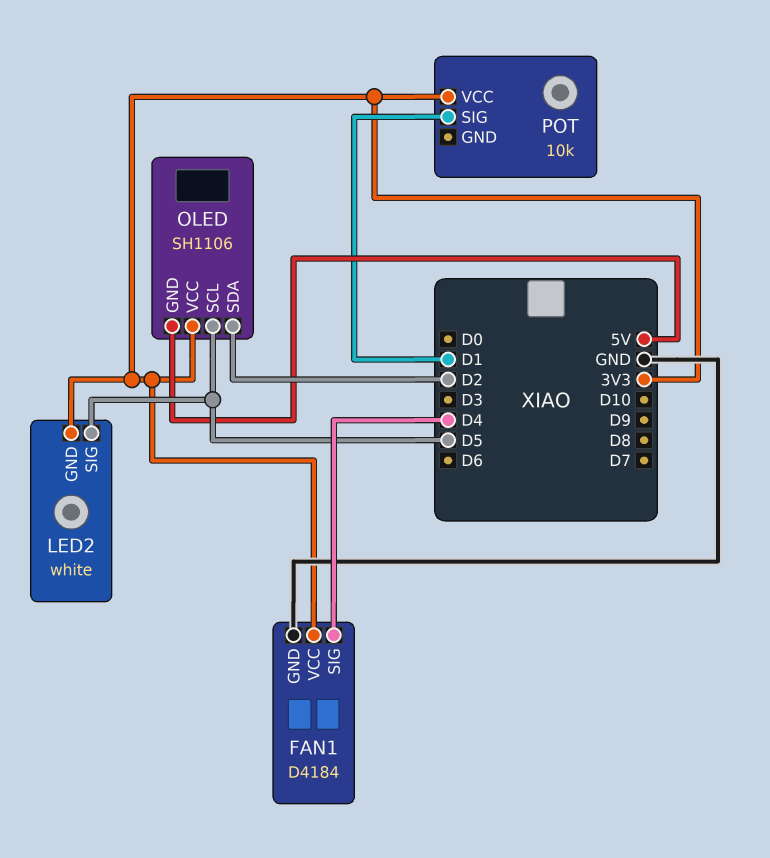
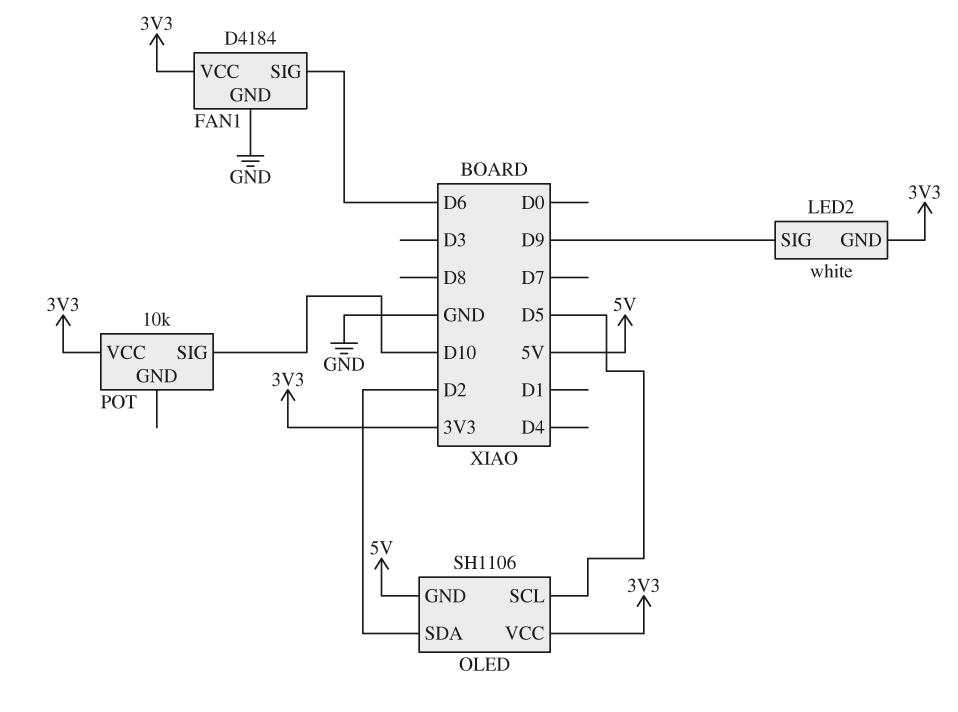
FAN1 pin SIG: D4 -> D6
LED2 pin SIG: D5 -> D9
POT pin SIG: D1 -> D10

